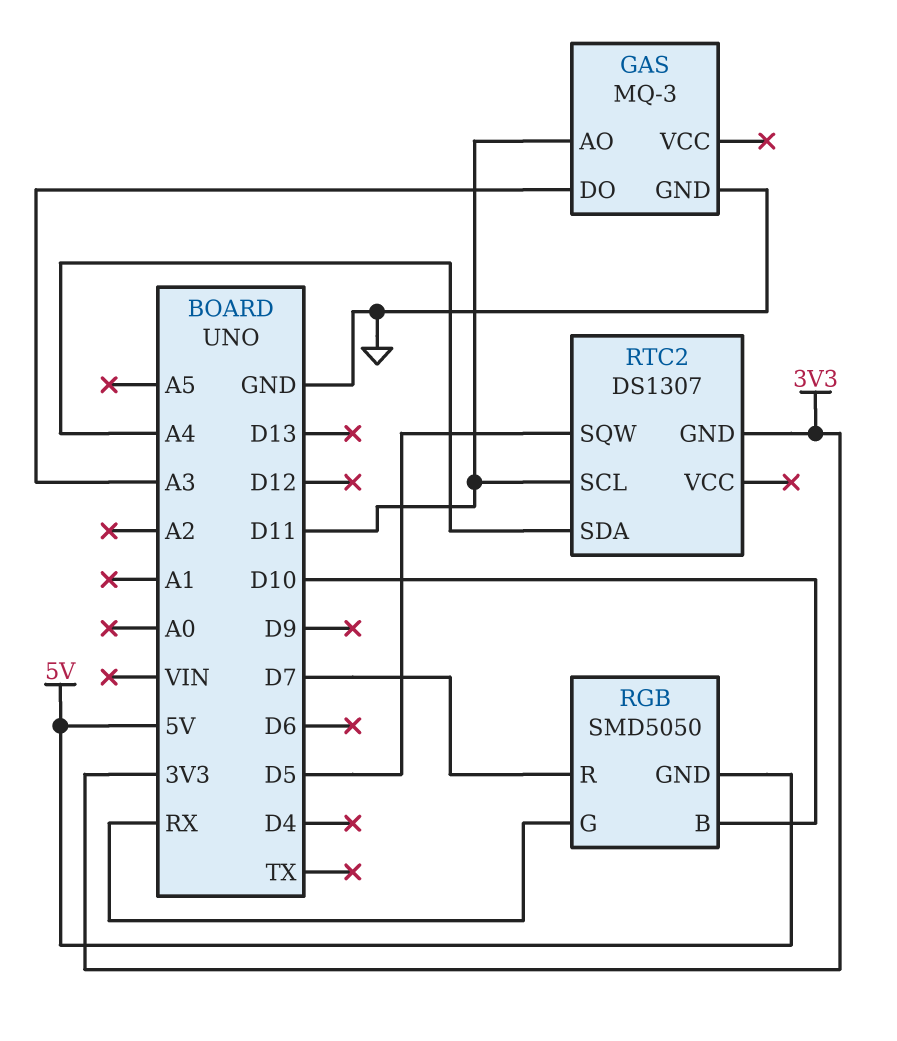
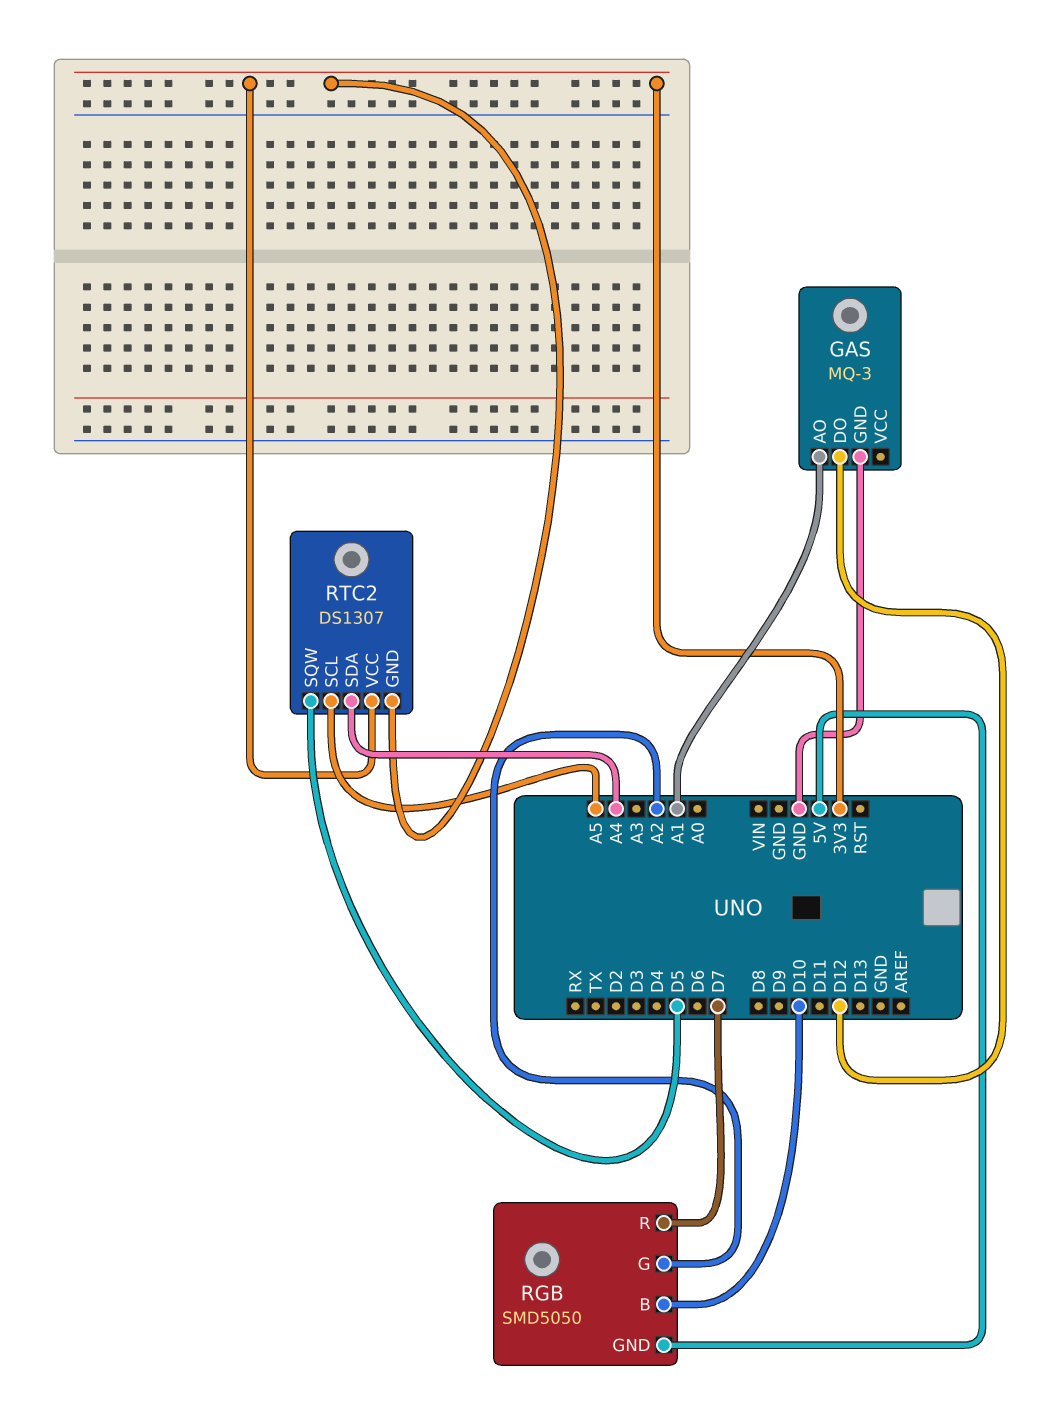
GAS pin AO: D11 -> A1
GAS pin DO: A3 -> D12
RGB pin G: RX -> A2
RTC2 pin SCL: D11 -> A5
RTC2 pin VCC: none -> 3V3

